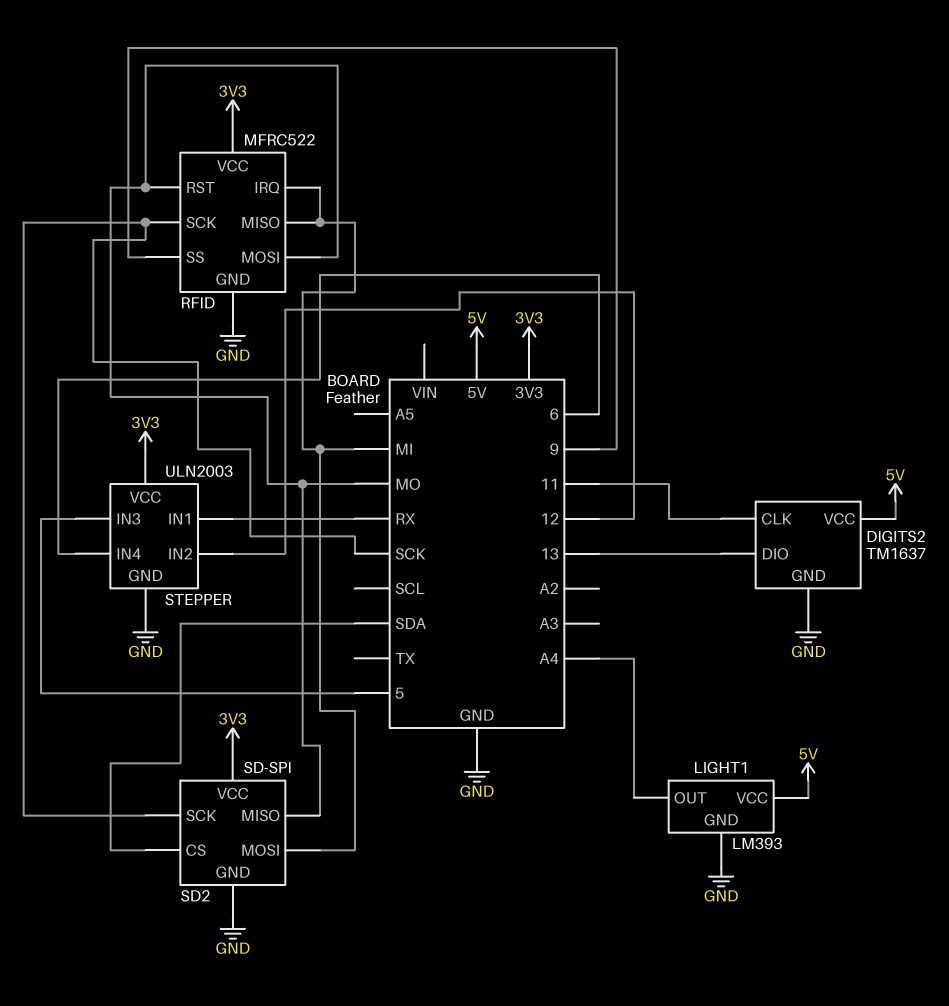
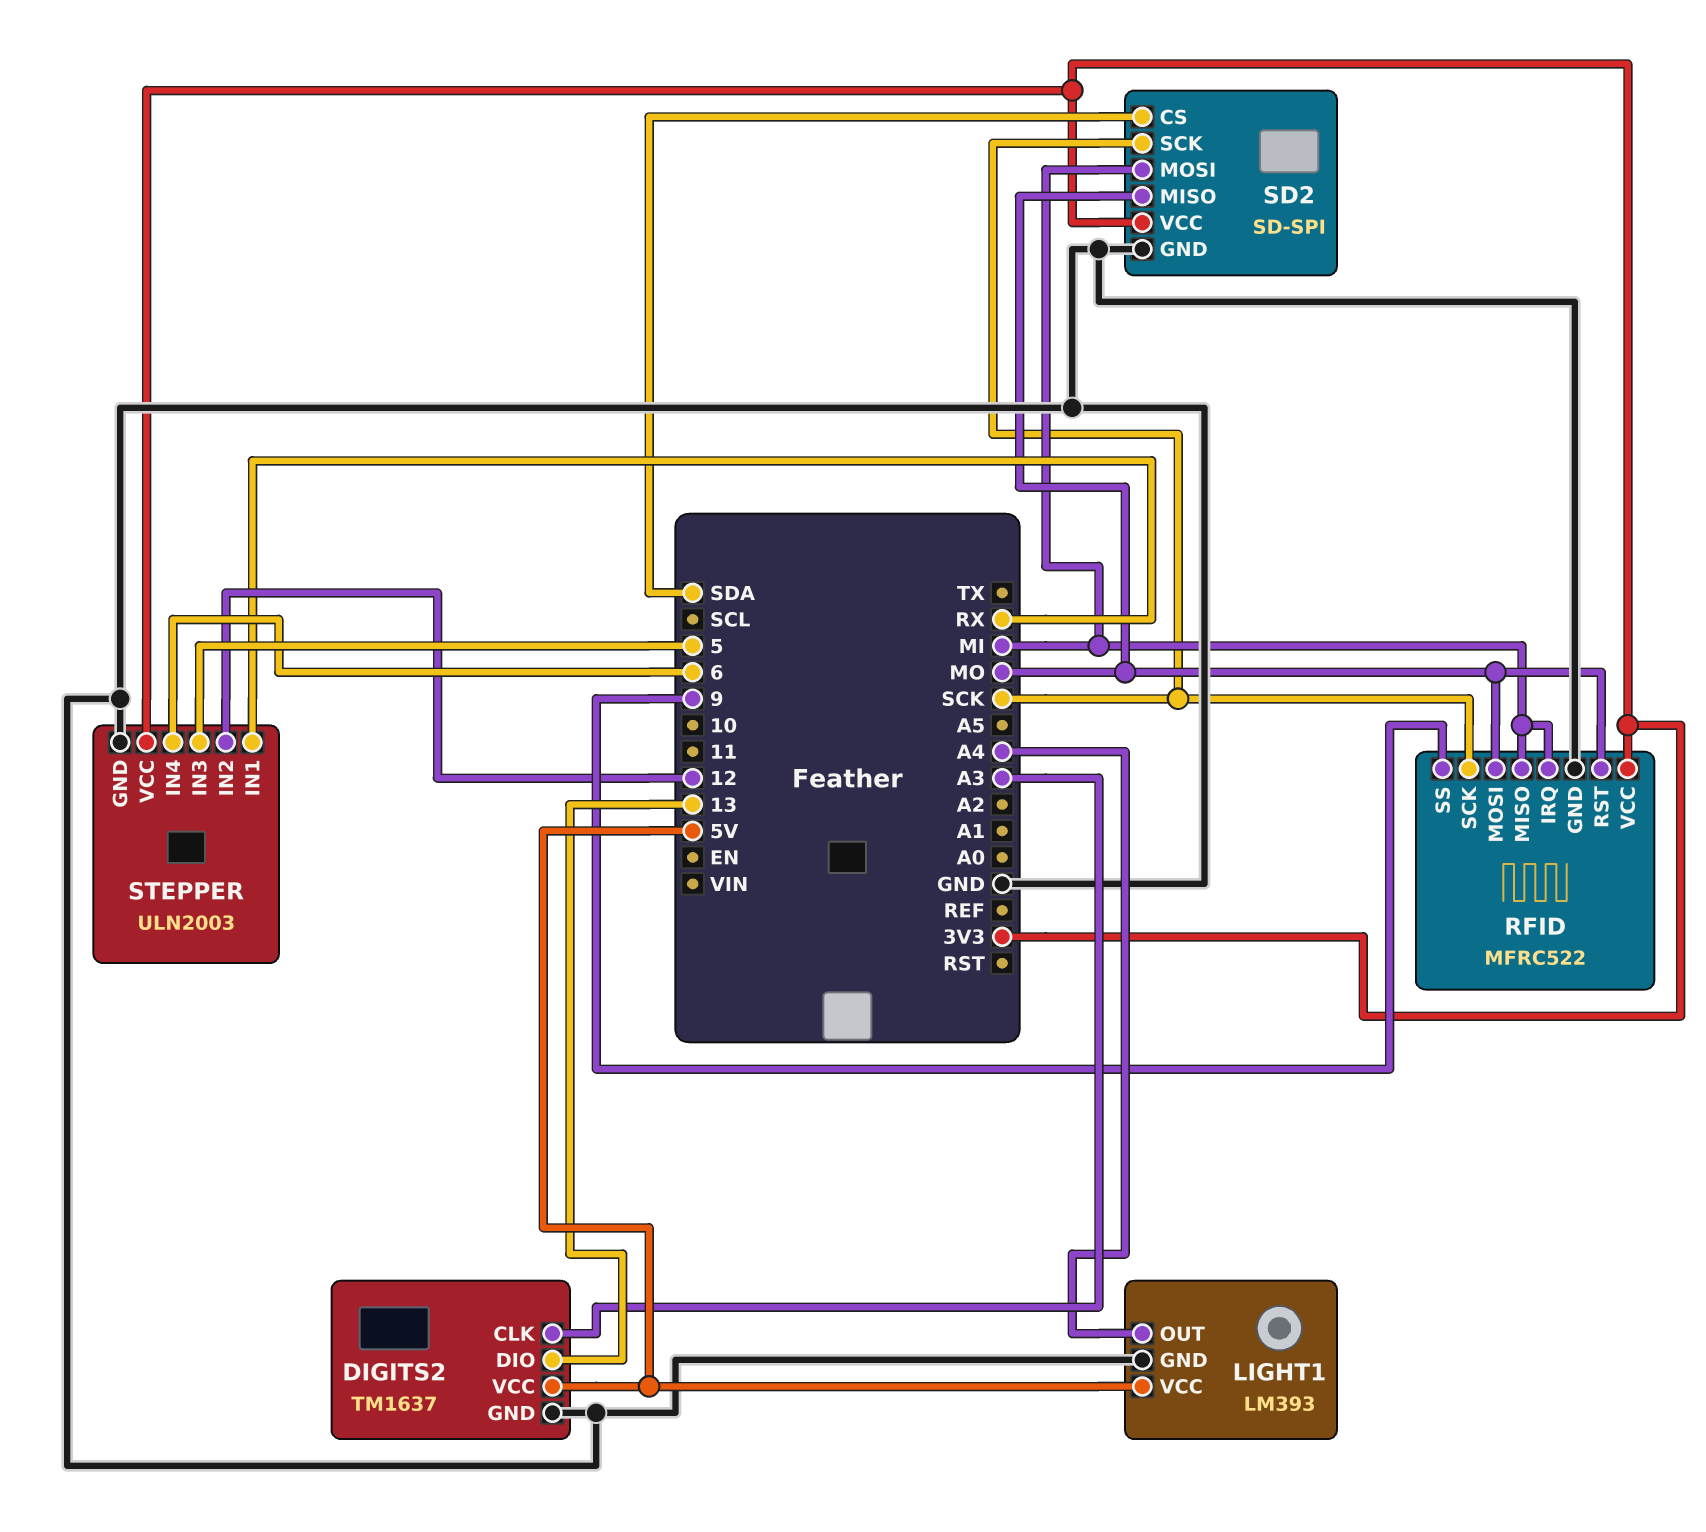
DIGITS2 pin CLK: 11 -> A3

